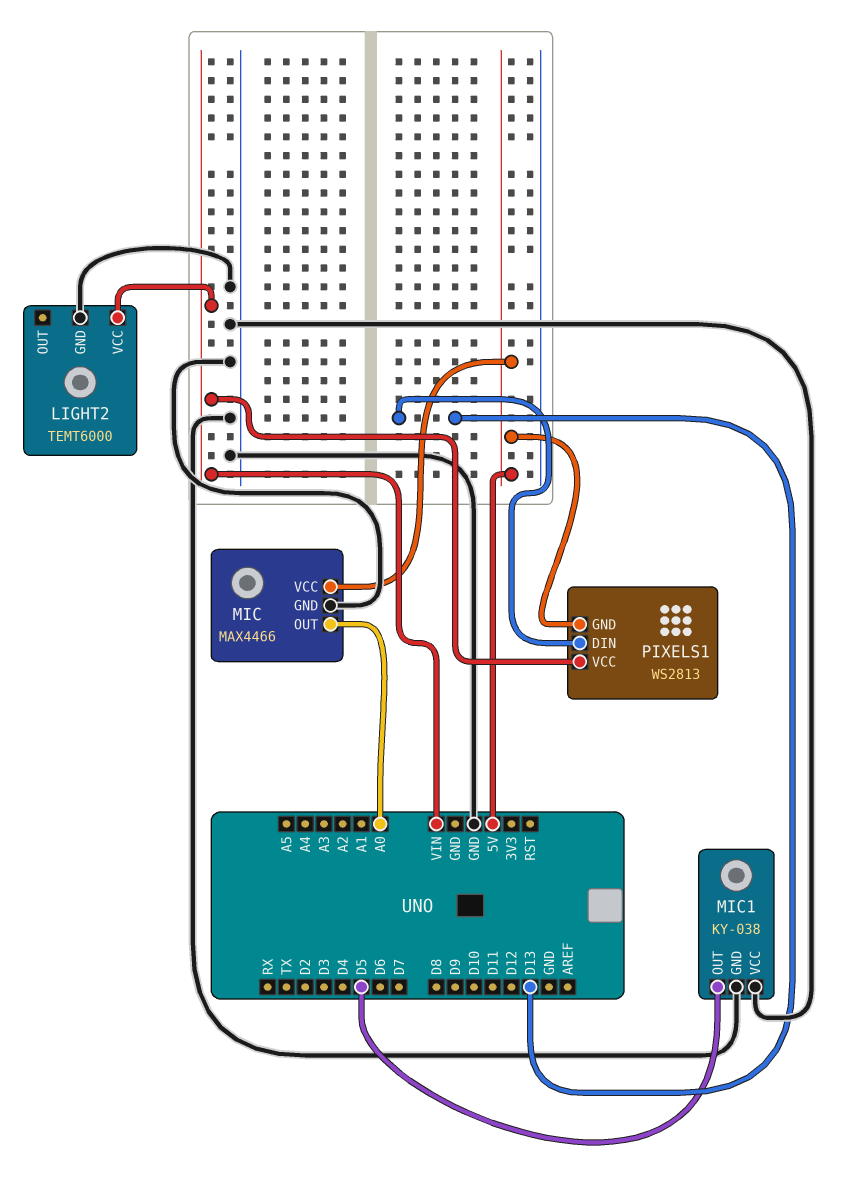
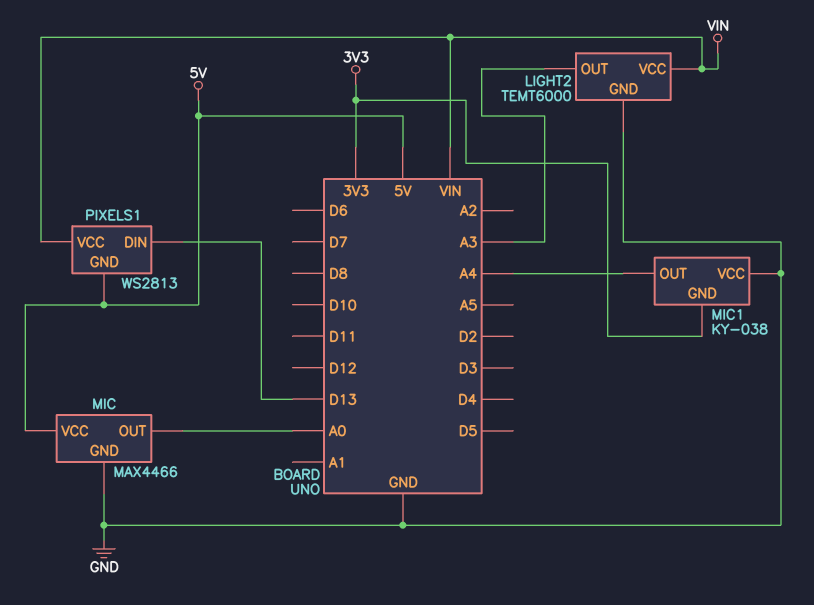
LIGHT2 pin OUT: none -> A3
MIC1 pin GND: GND -> 3V3
MIC1 pin OUT: D5 -> A4

